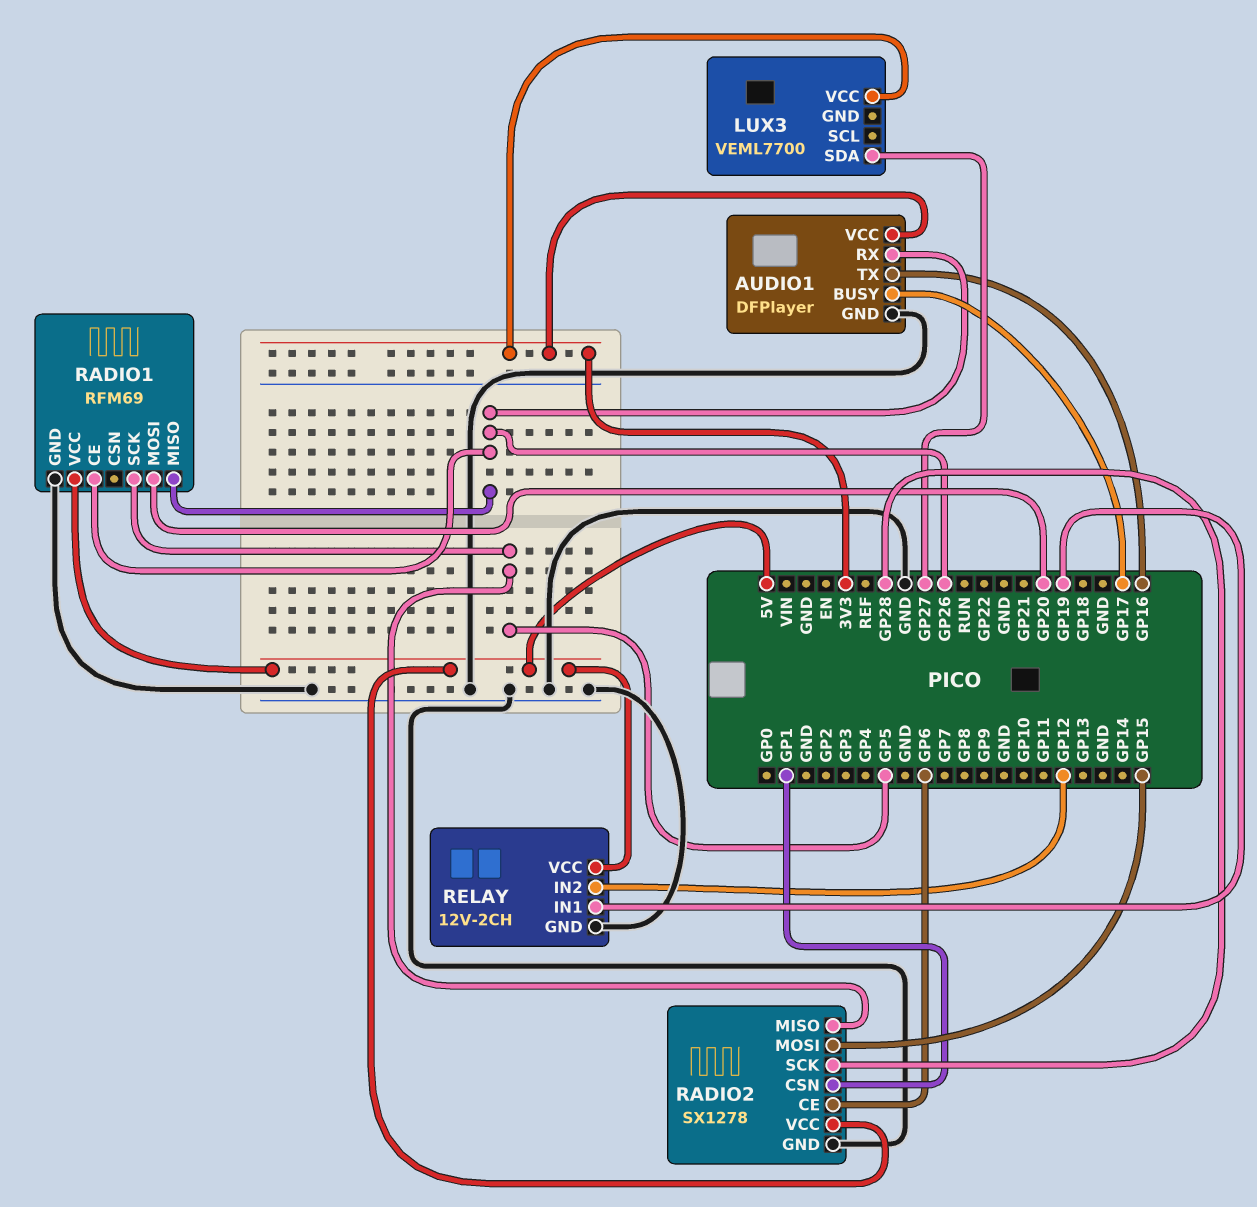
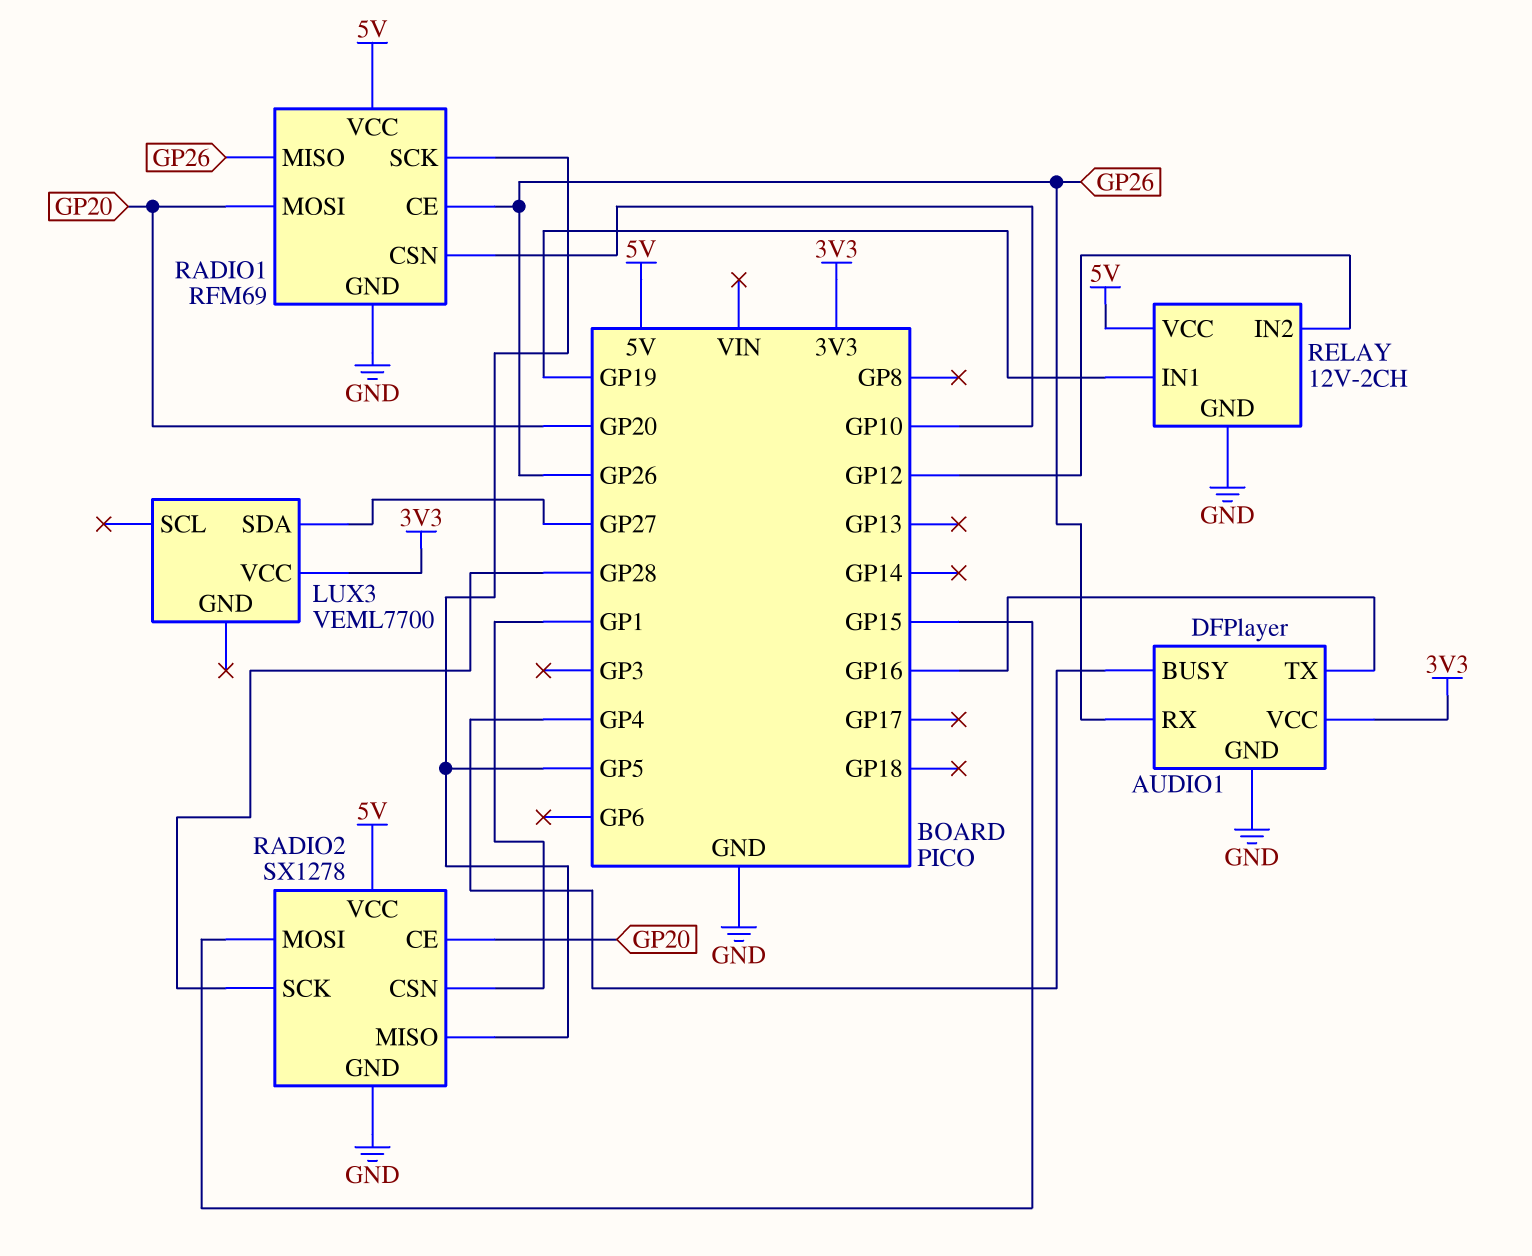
AUDIO1 pin BUSY: GP17 -> GP4
RADIO1 pin CSN: none -> GP10
RADIO2 pin CE: GP6 -> GP20

